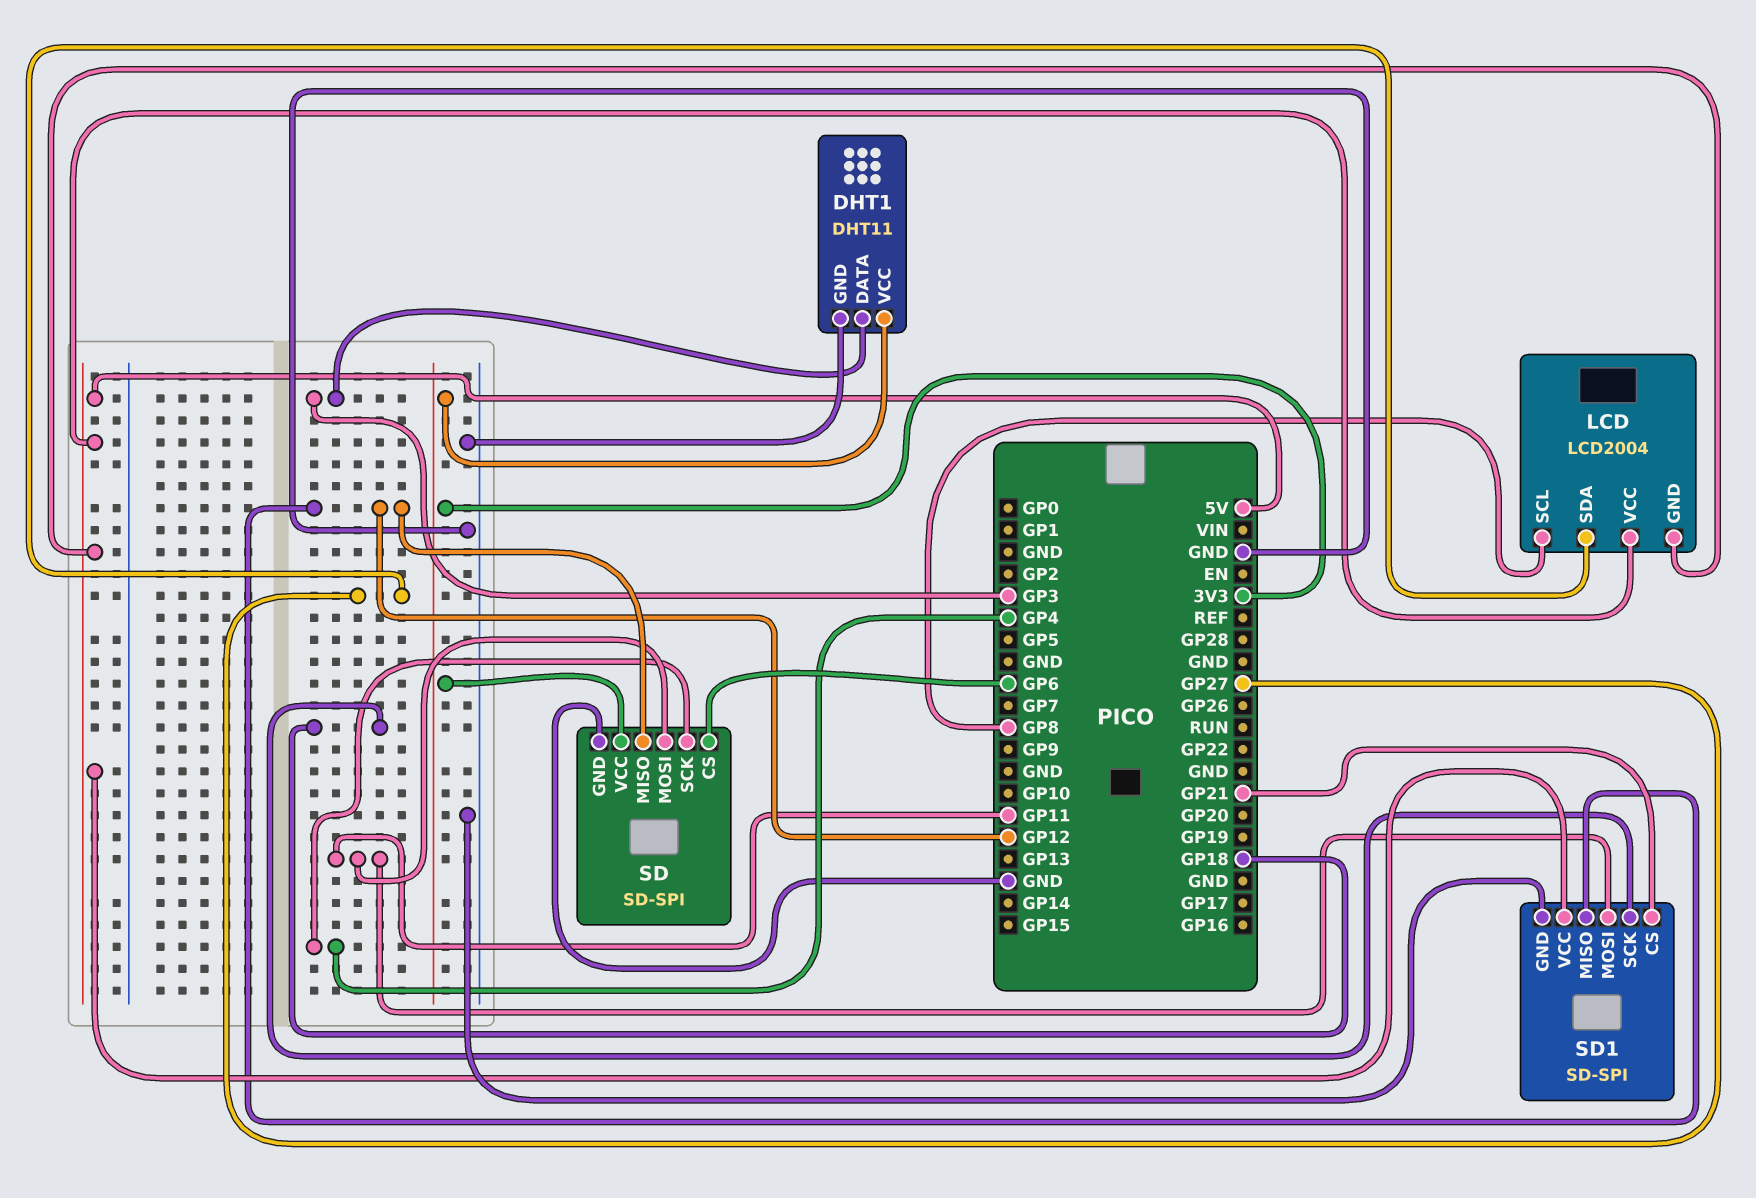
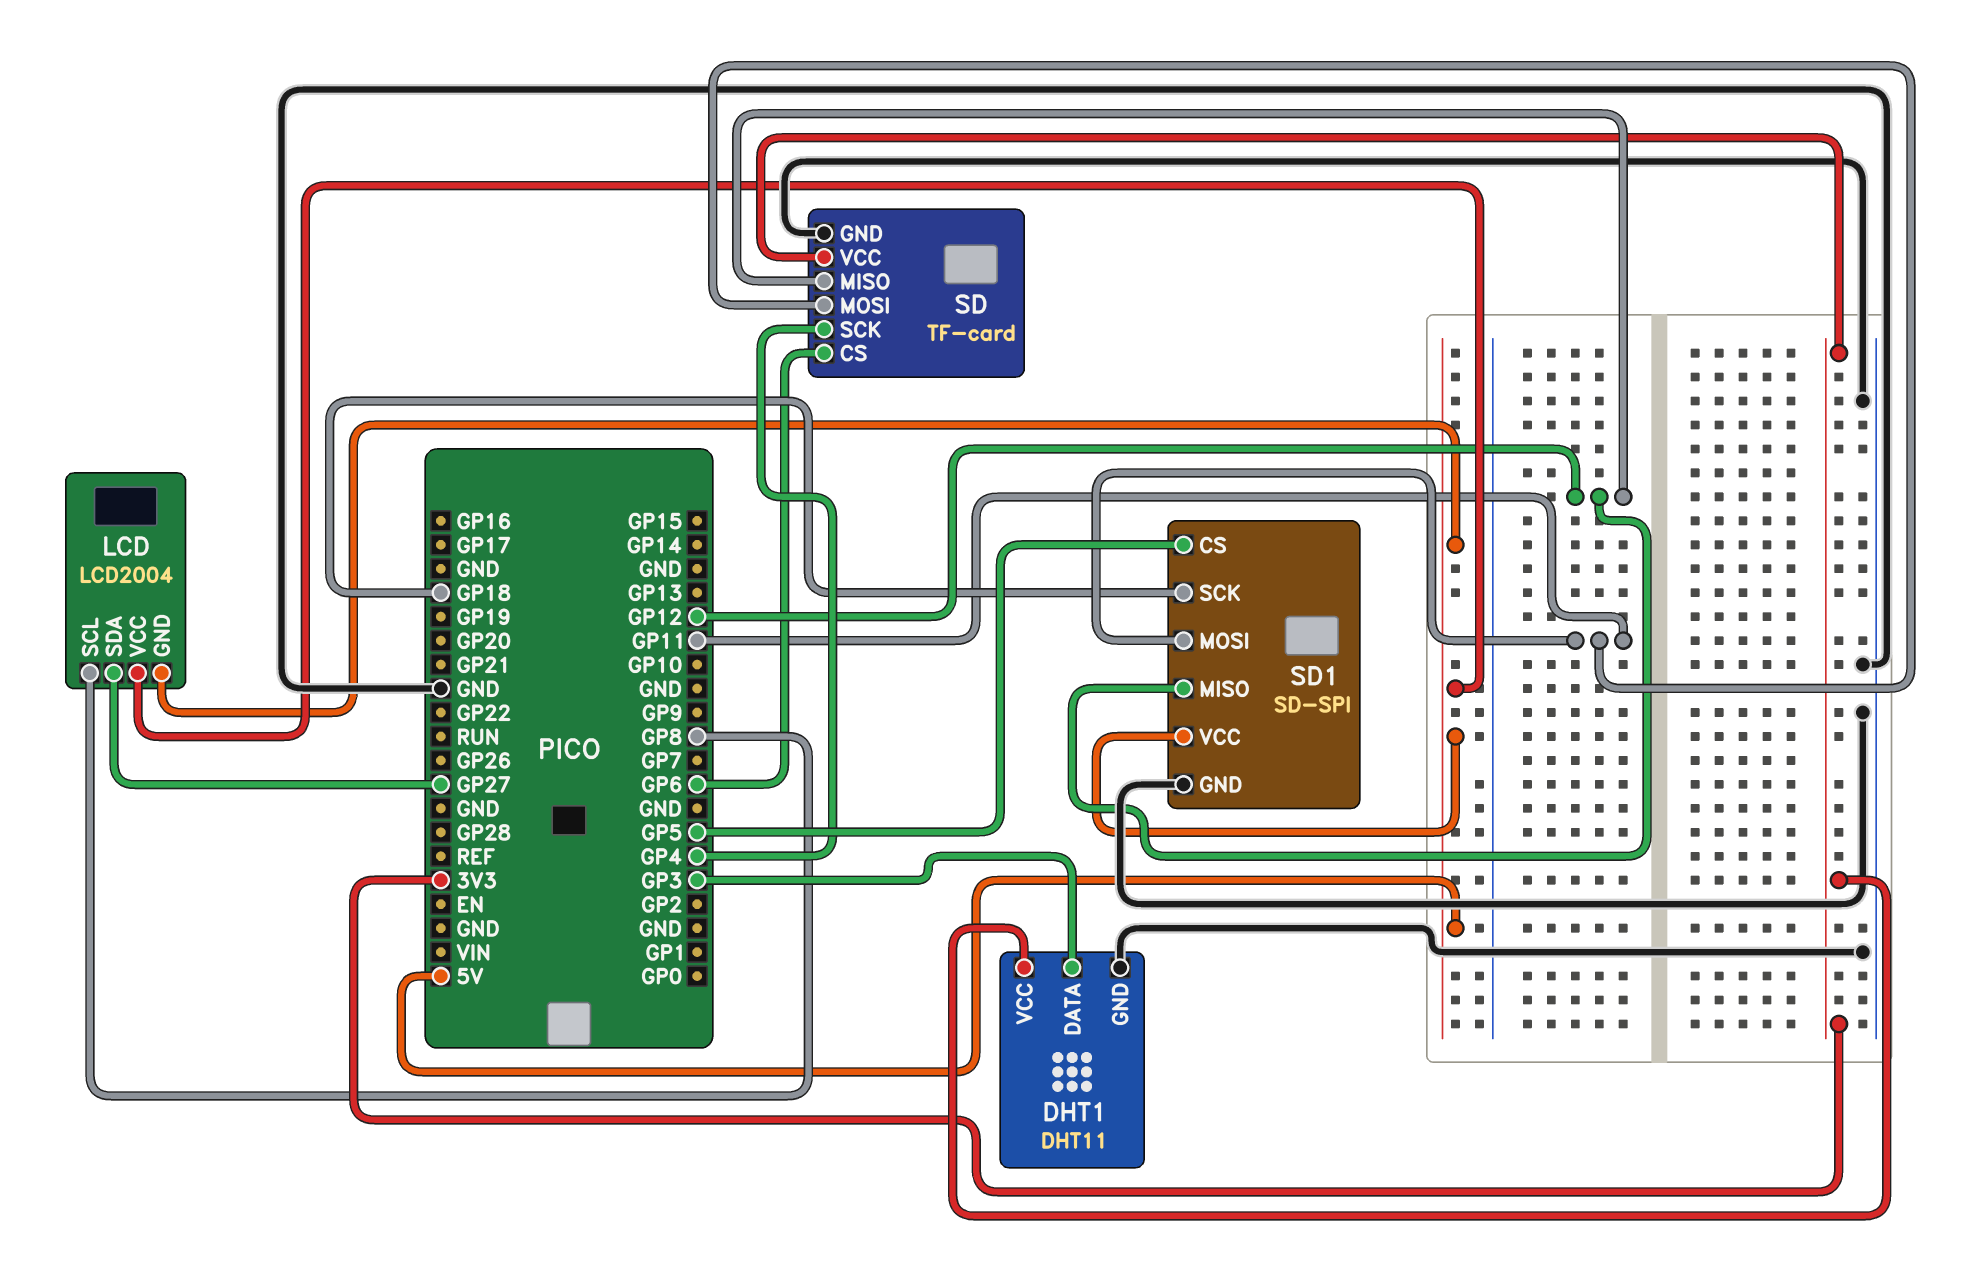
SD: SD-SPI -> TF-card
SD1 pin CS: GP21 -> GP5

